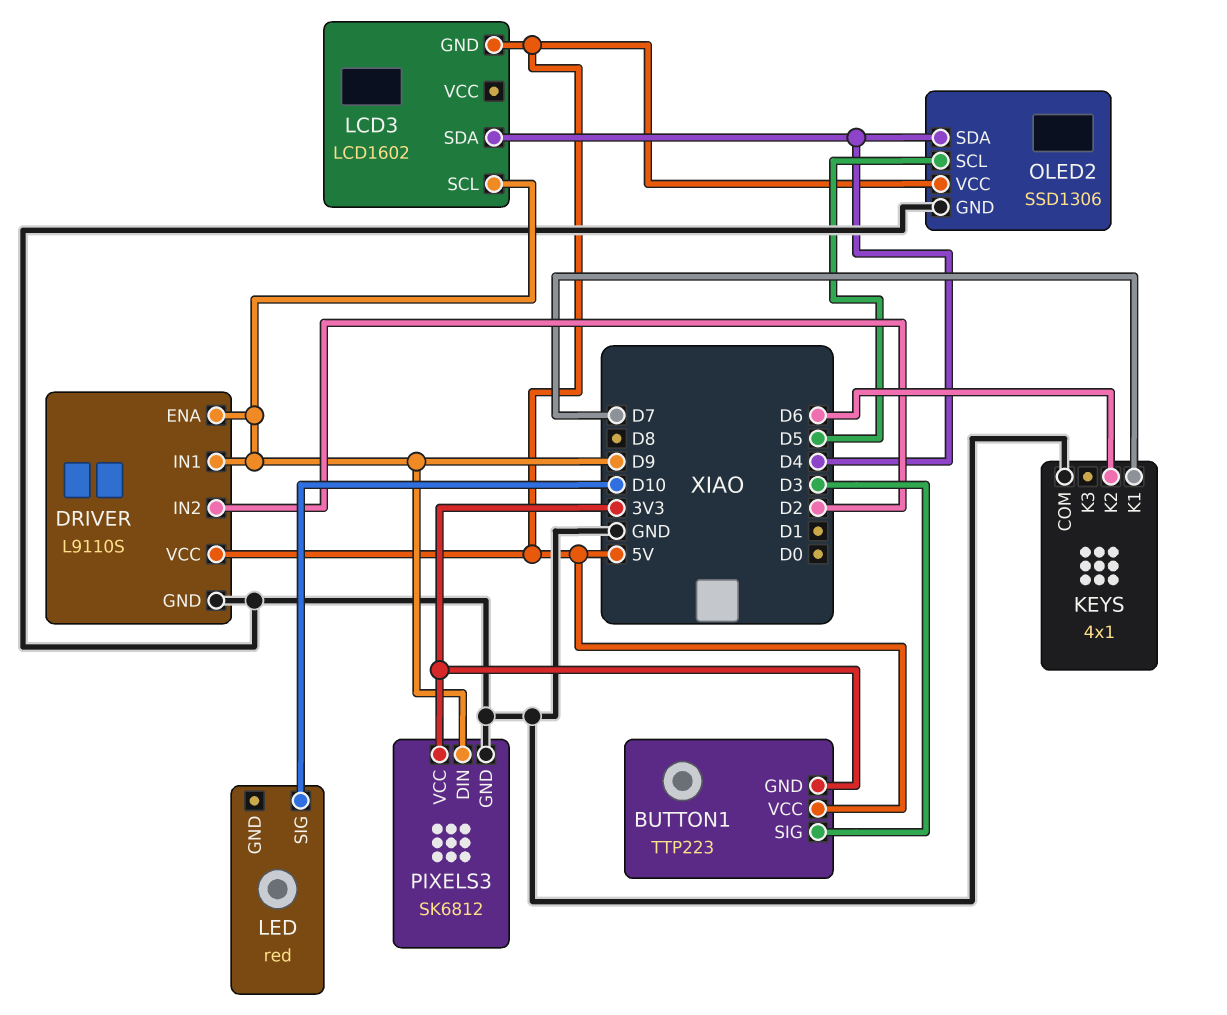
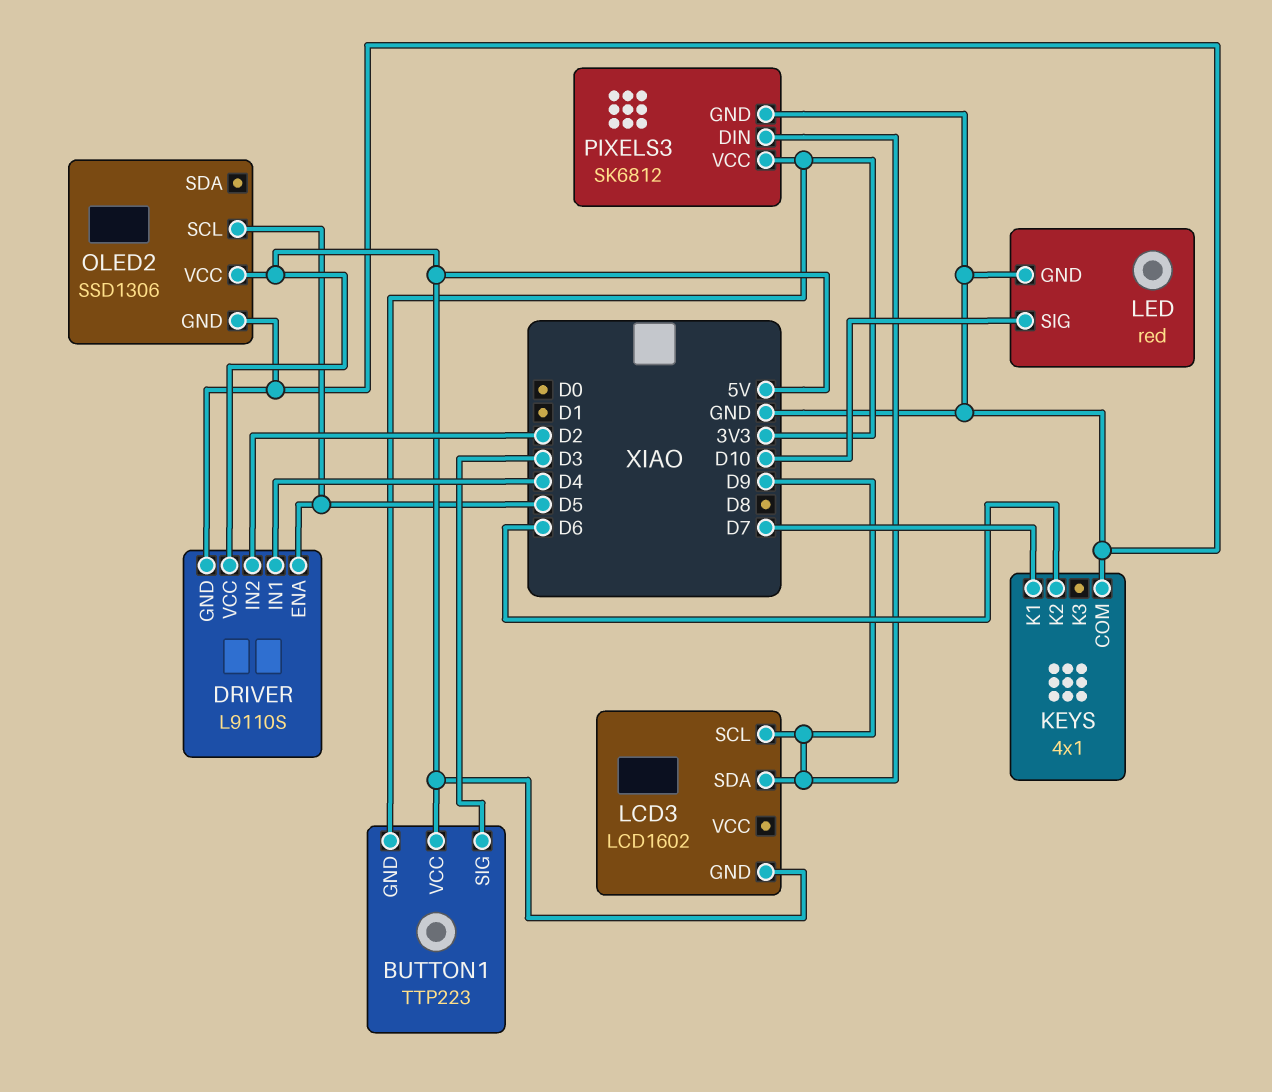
DRIVER pin ENA: D9 -> D5
DRIVER pin IN1: D9 -> D4
LCD3 pin SDA: D4 -> D9
LED pin GND: none -> GND
OLED2 pin SDA: D4 -> none

